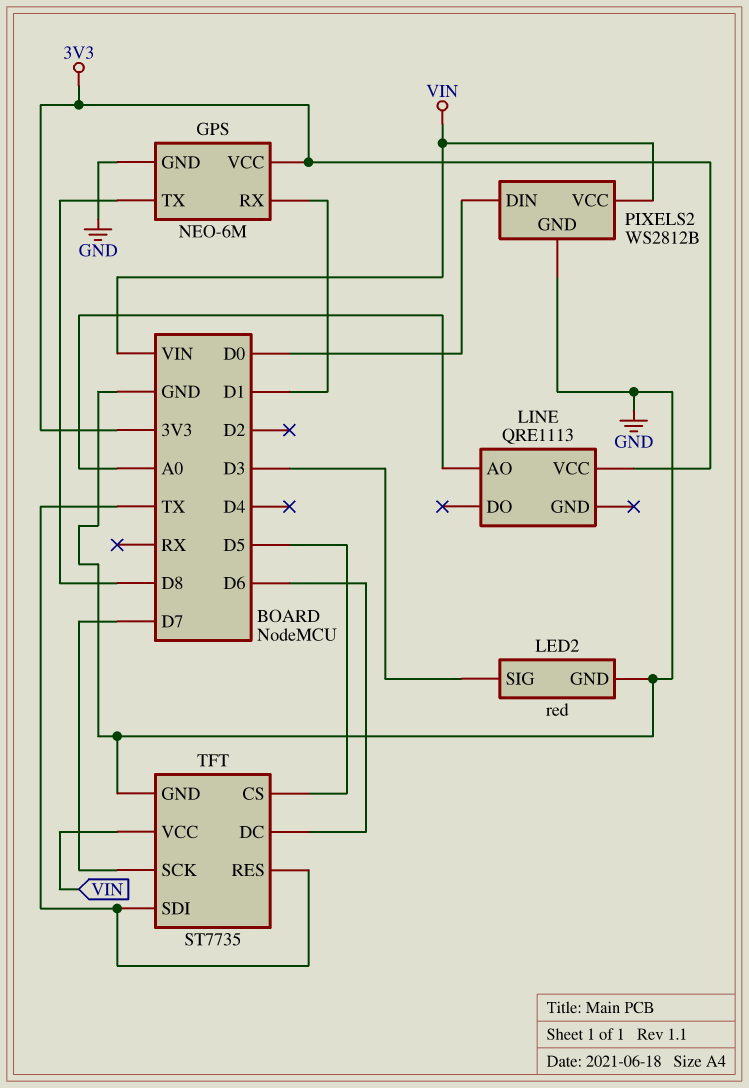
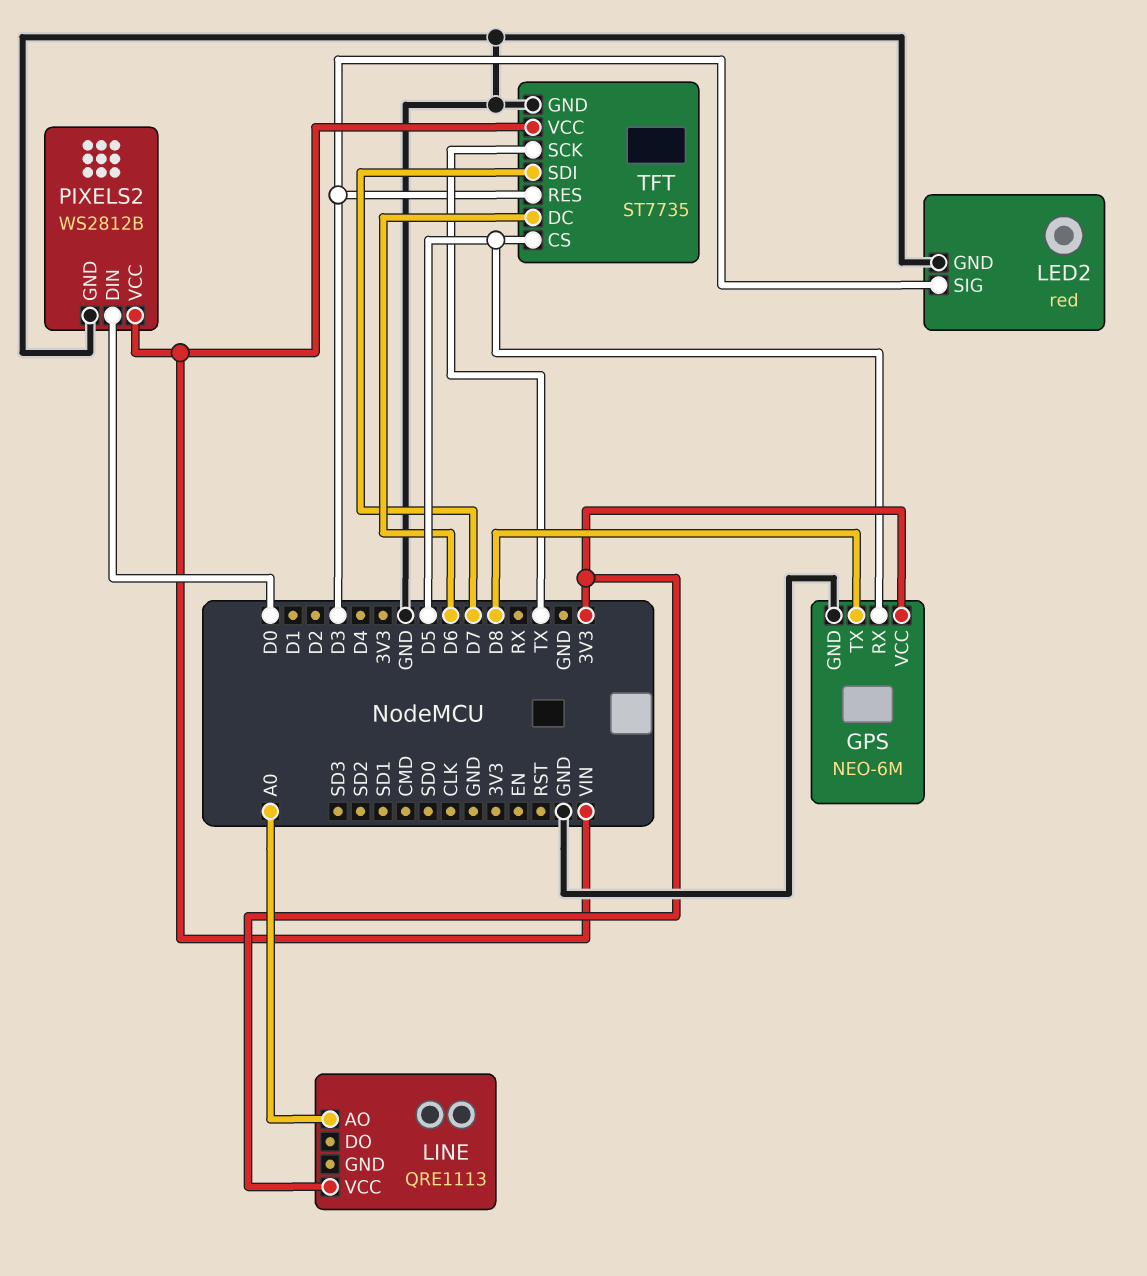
GPS pin RX: D1 -> D5
TFT pin RES: TX -> D3
TFT pin SCK: D7 -> TX
TFT pin SDI: TX -> D7

